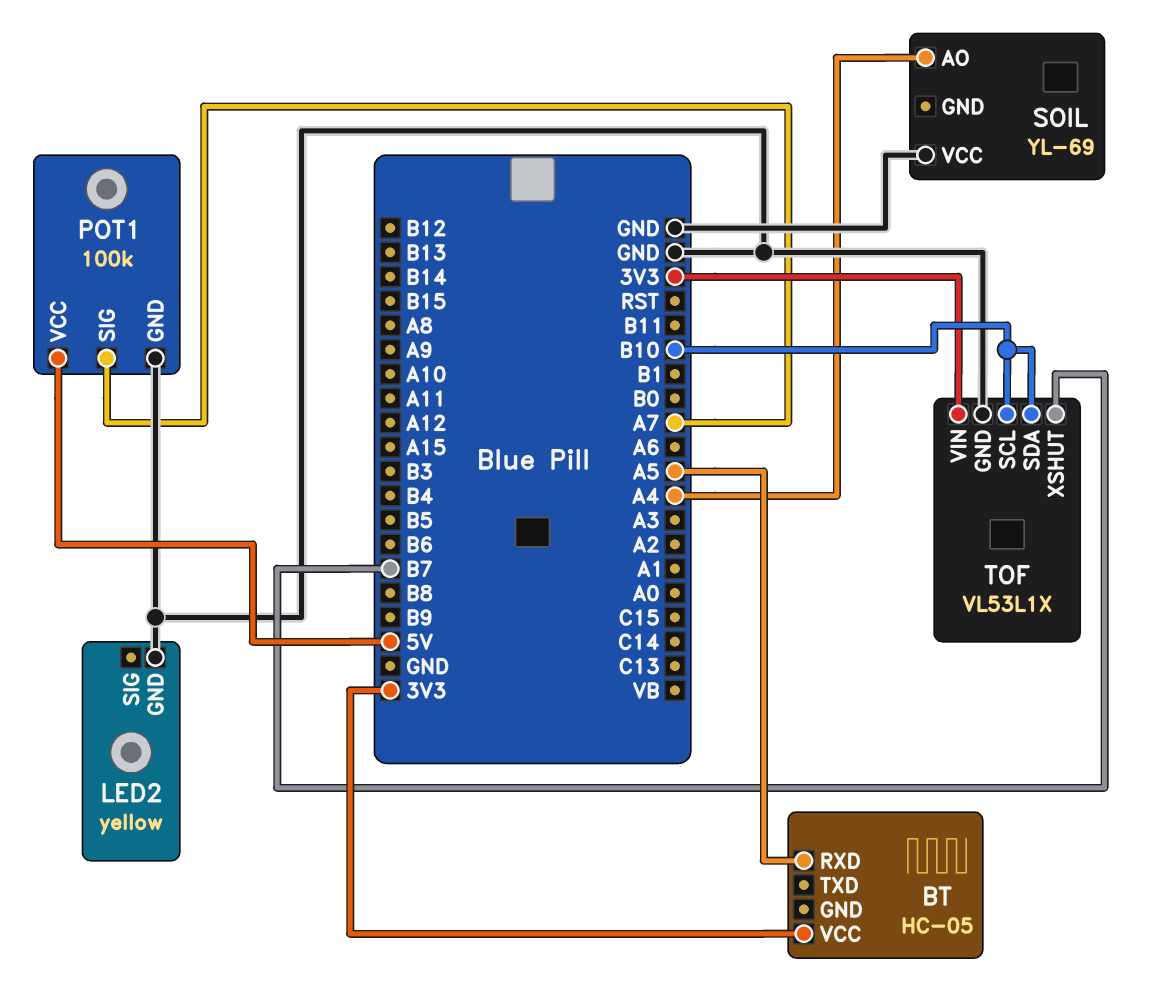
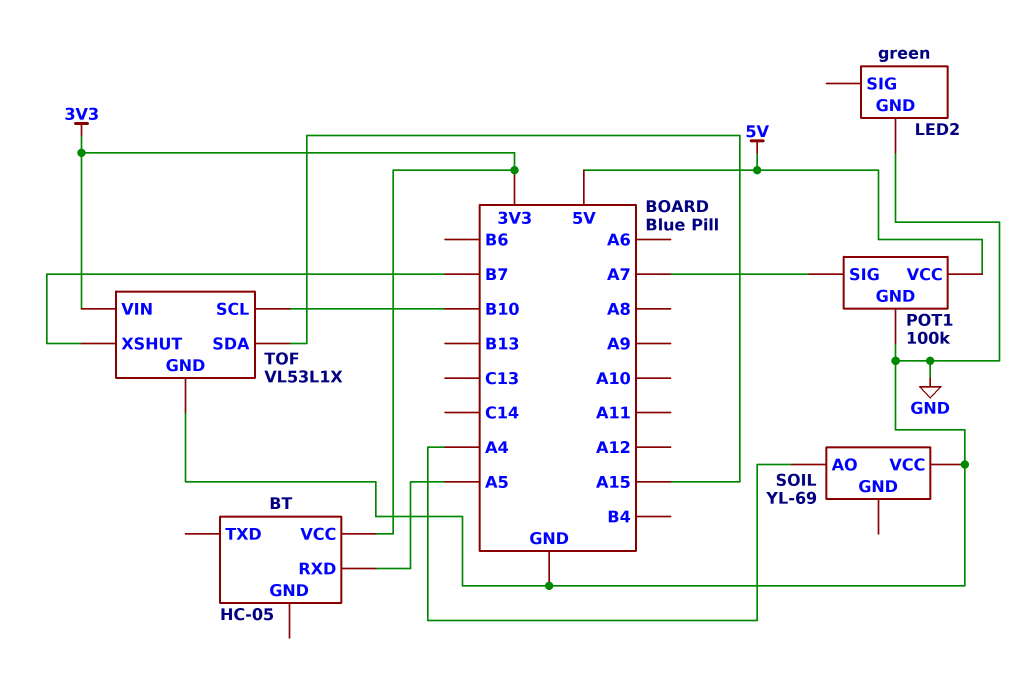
LED2: yellow -> green
TOF pin SDA: B10 -> A15

